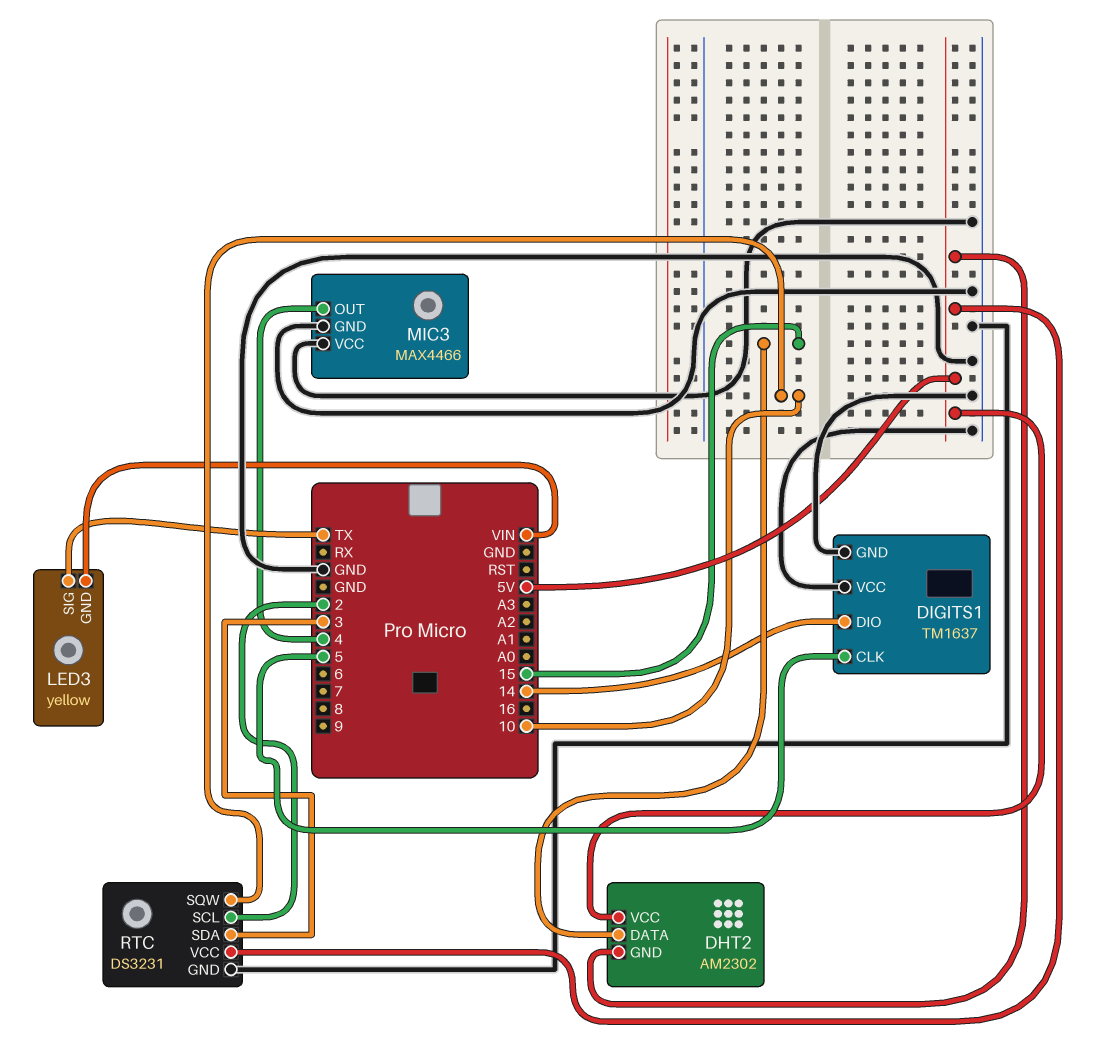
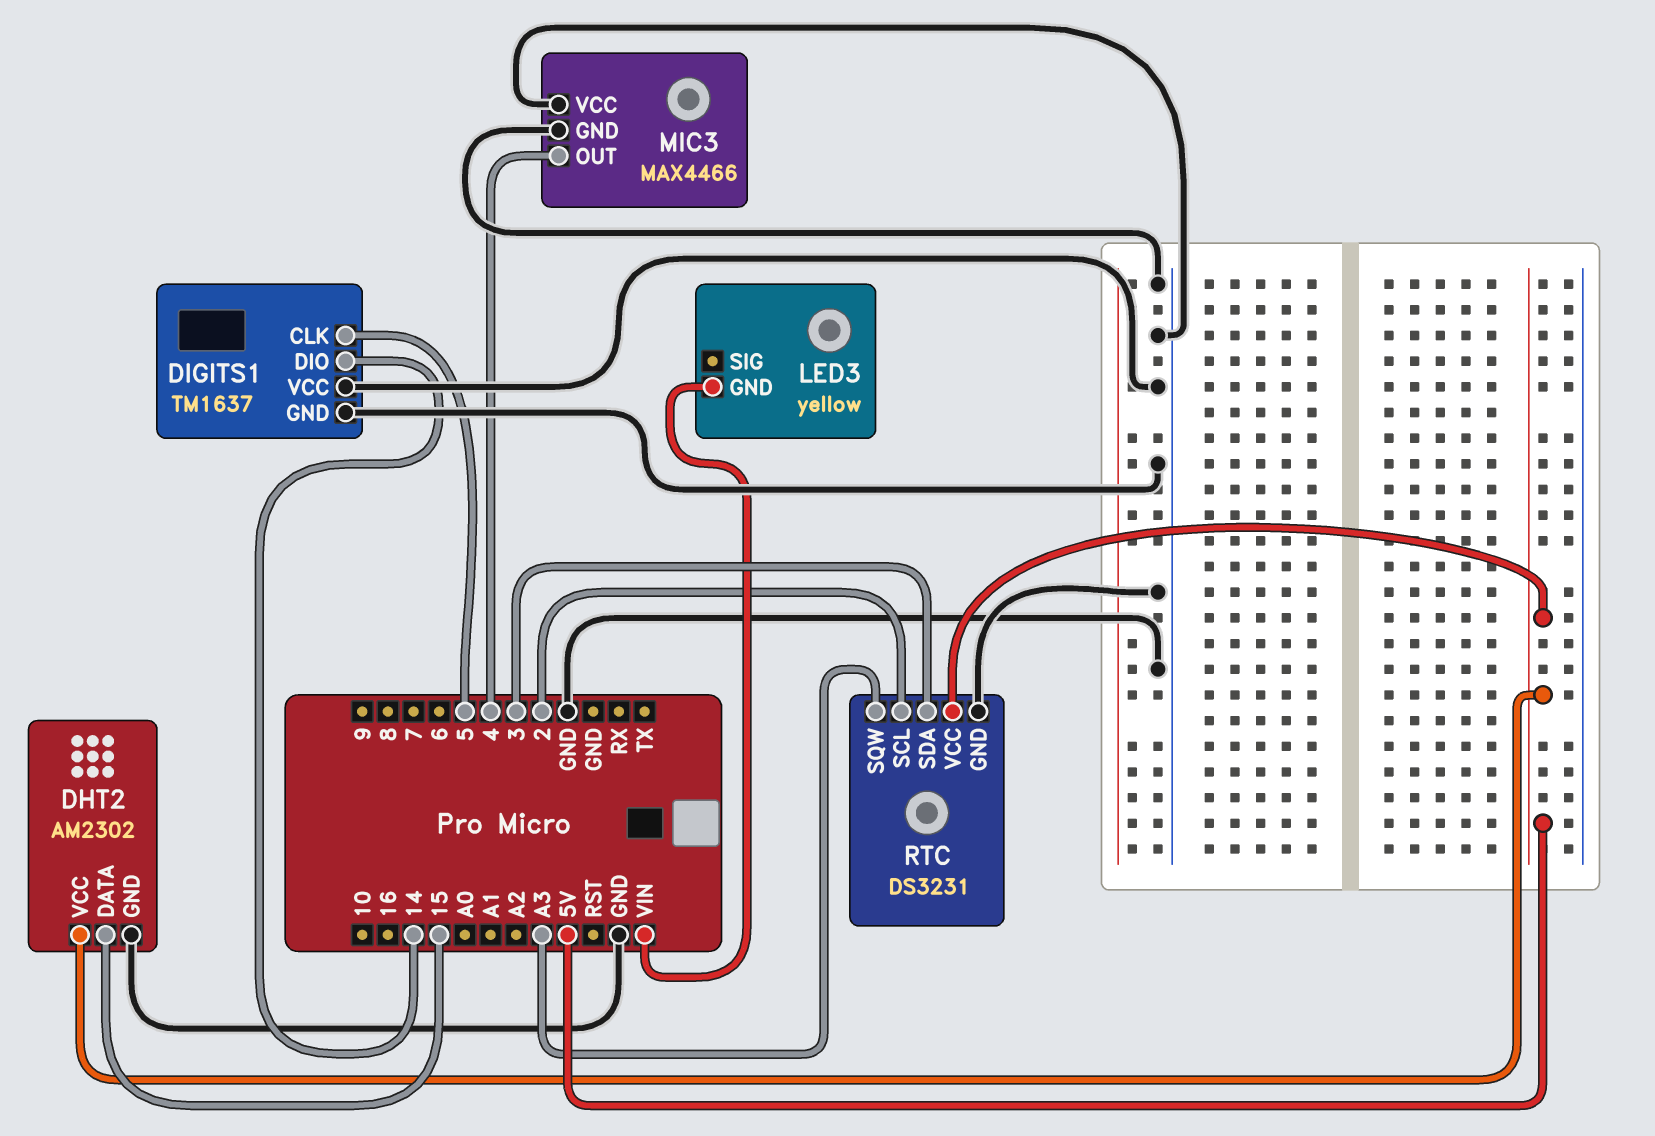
DHT2 pin GND: 5V -> GND
LED3 pin SIG: TX -> none
RTC pin SQW: 10 -> A3

